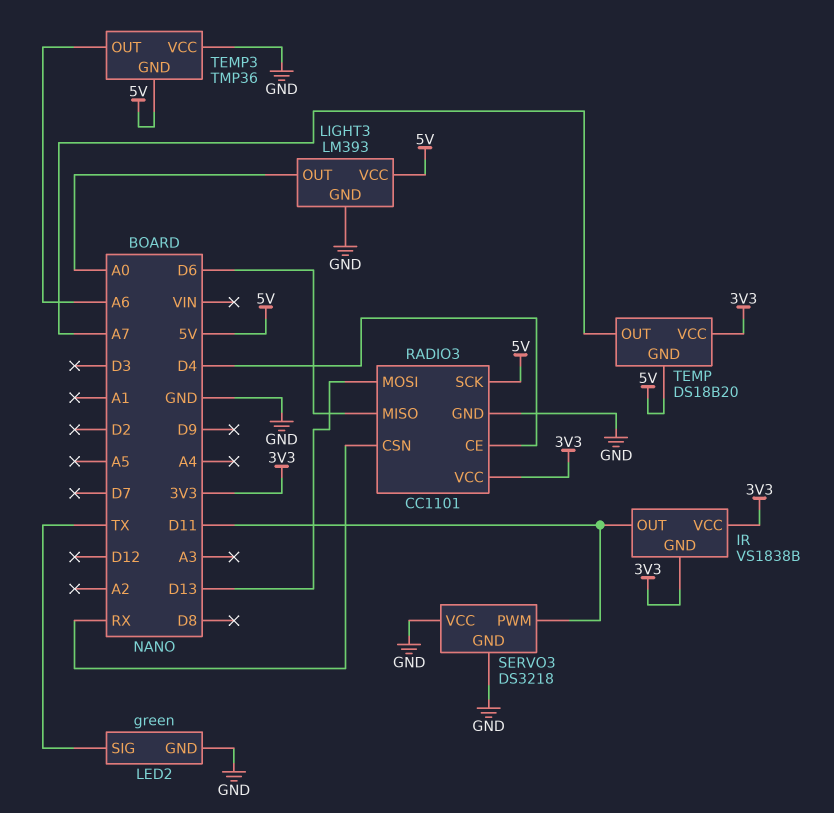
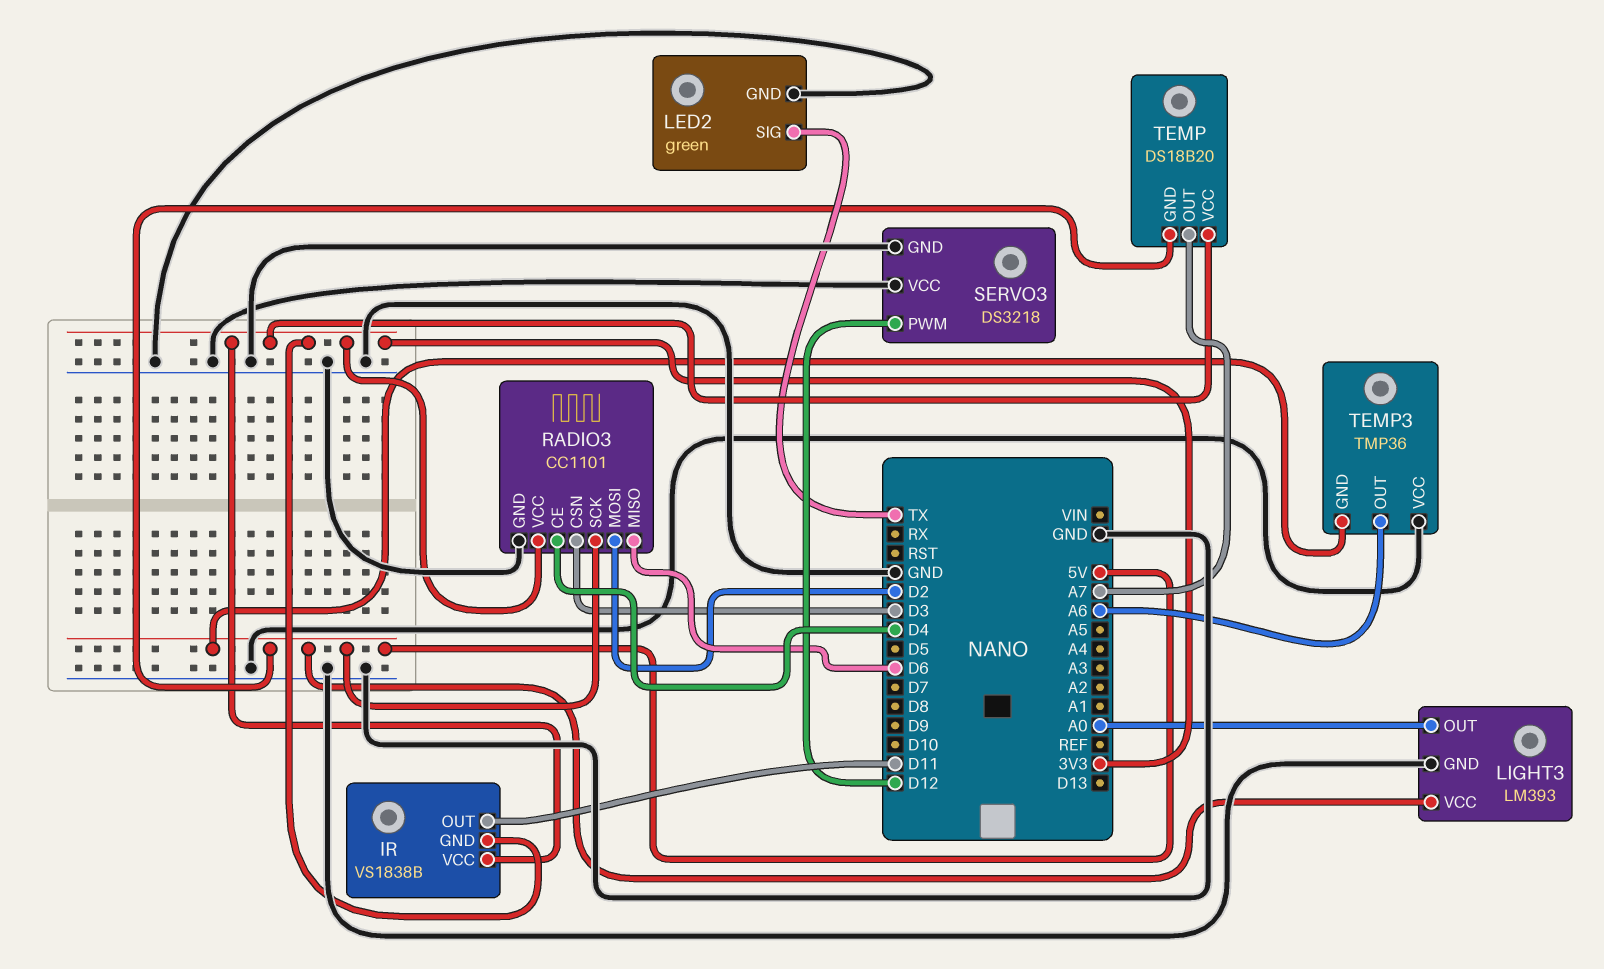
RADIO3 pin CSN: RX -> D3
RADIO3 pin MOSI: D13 -> D2
SERVO3 pin PWM: D11 -> D12

